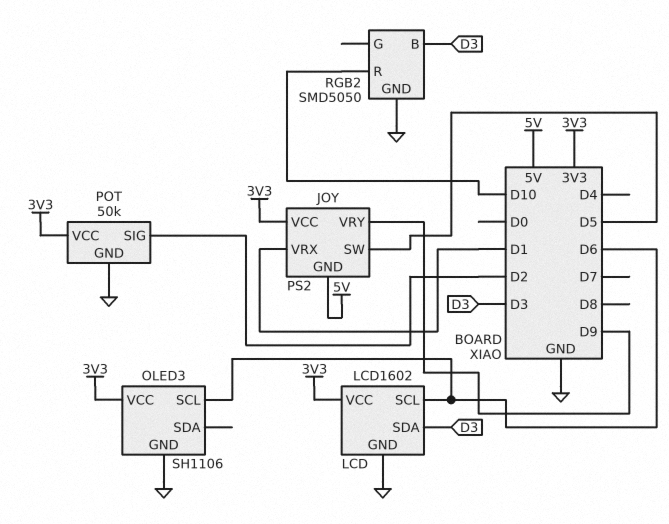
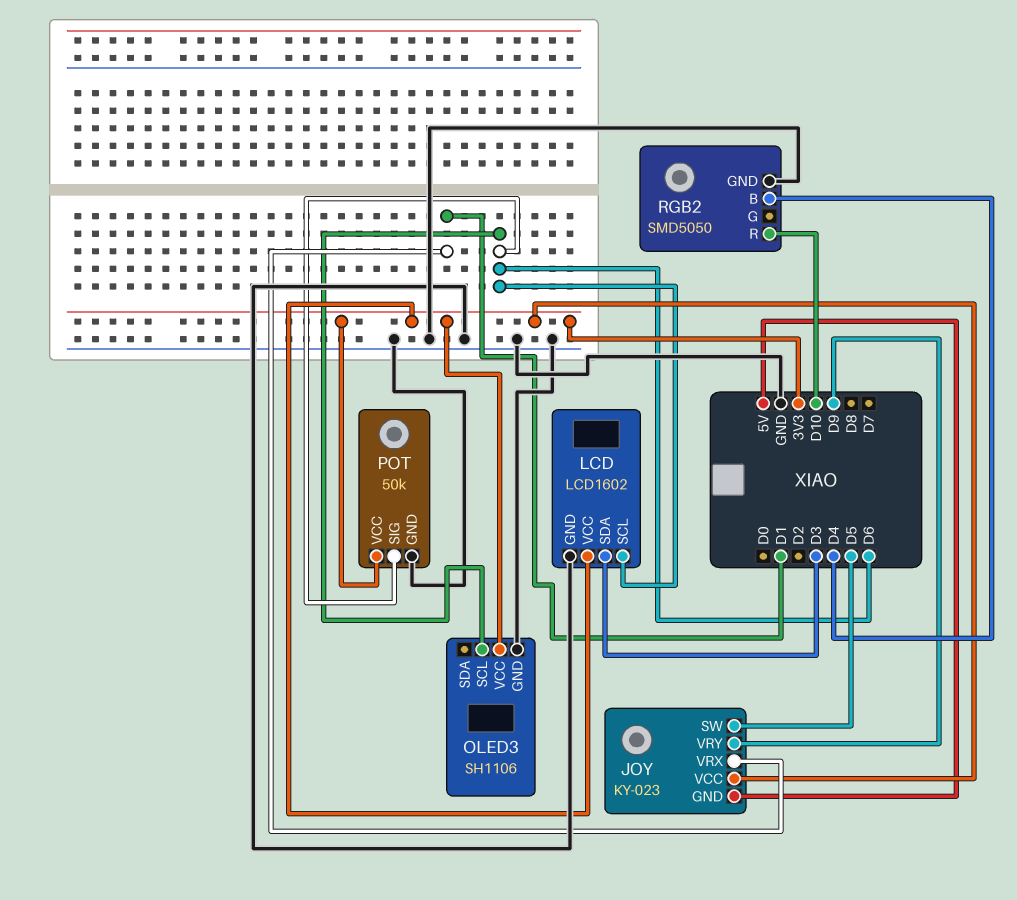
JOY: PS2 -> KY-023
POT pin SIG: D2 -> D6
RGB2 pin B: D3 -> D4

